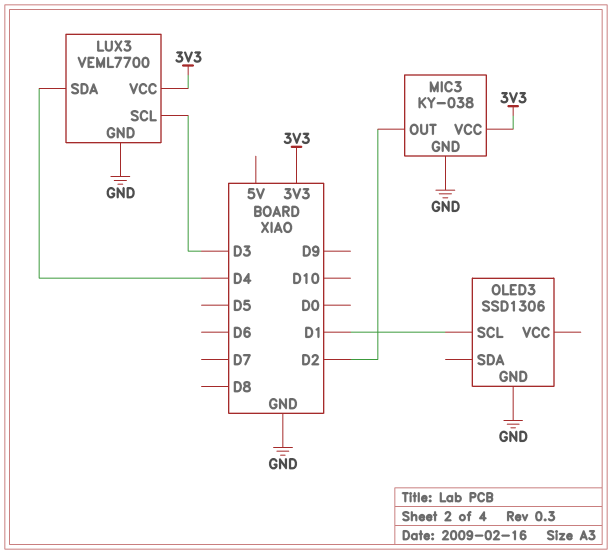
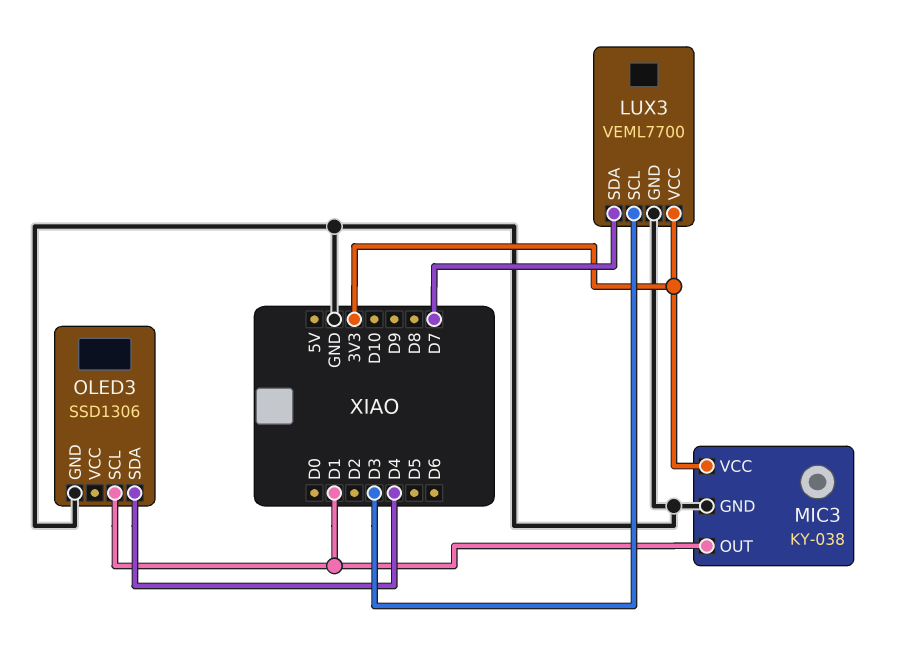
LUX3 pin SDA: D4 -> D7
MIC3 pin OUT: D2 -> D1
OLED3 pin SDA: none -> D4

